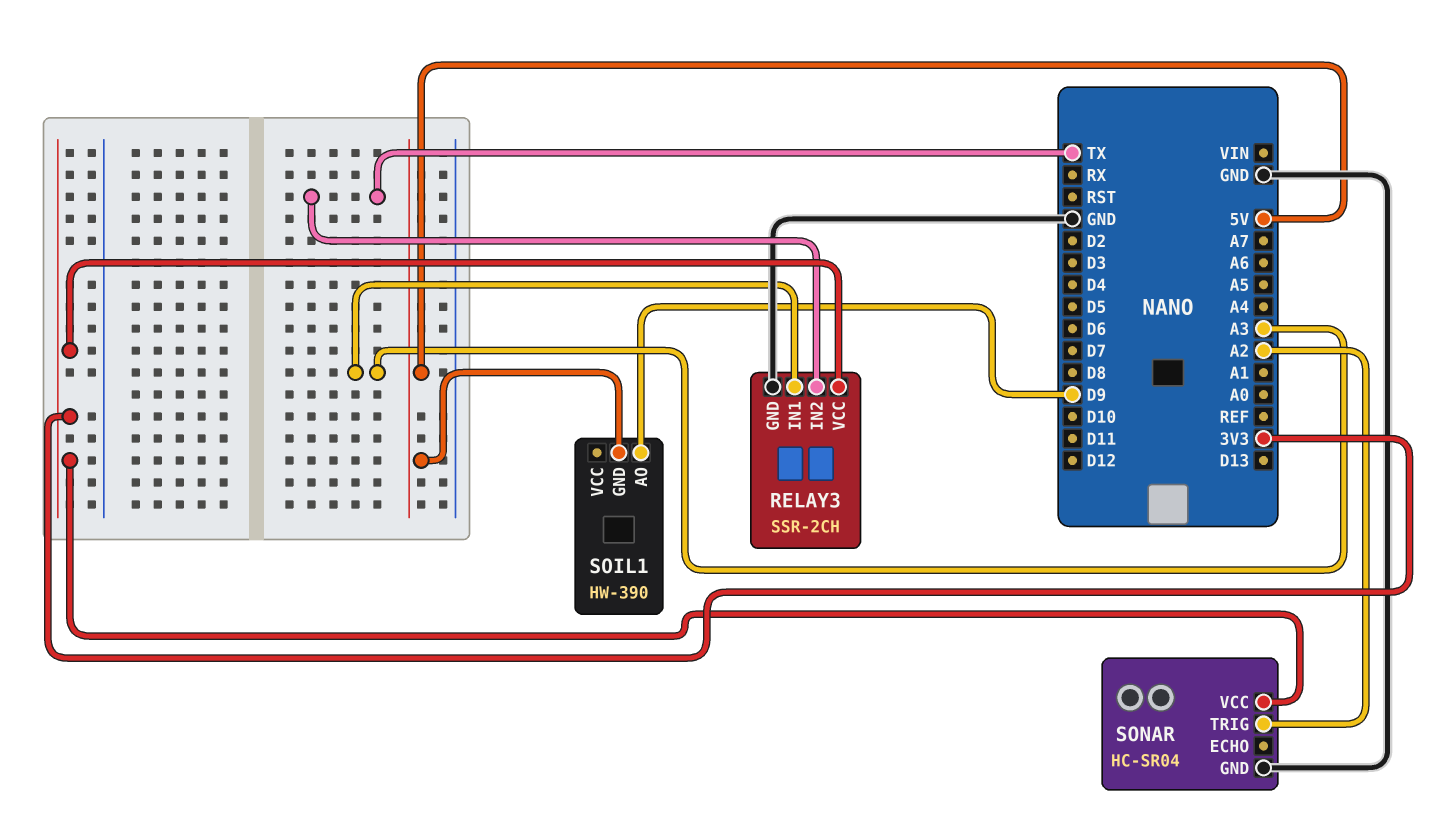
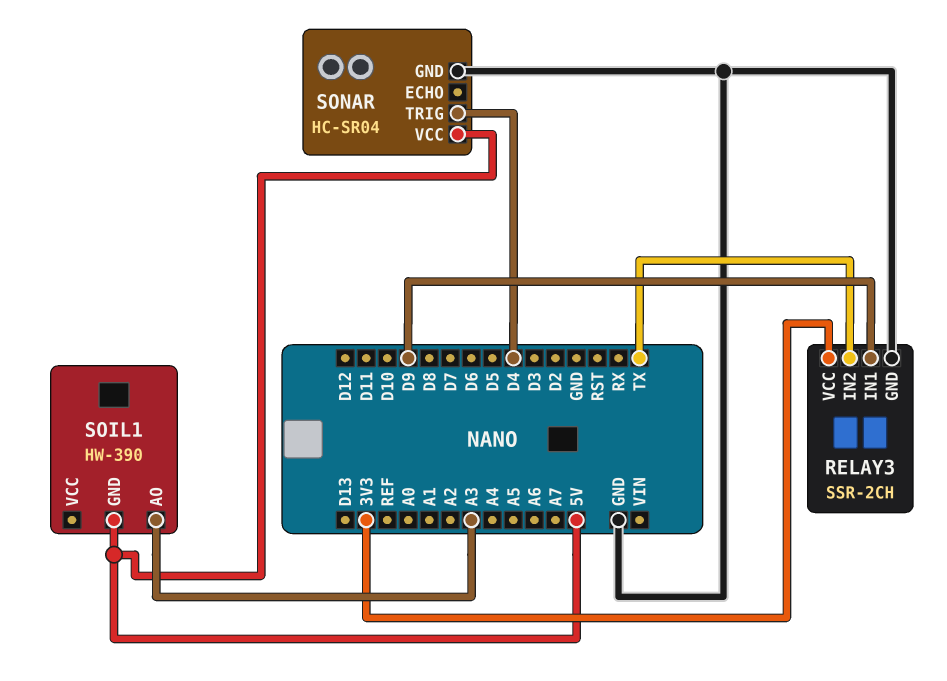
RELAY3 pin IN1: A3 -> D9
SOIL1 pin AO: D9 -> A3
SONAR pin TRIG: A2 -> D4
SONAR pin VCC: 3V3 -> 5V

